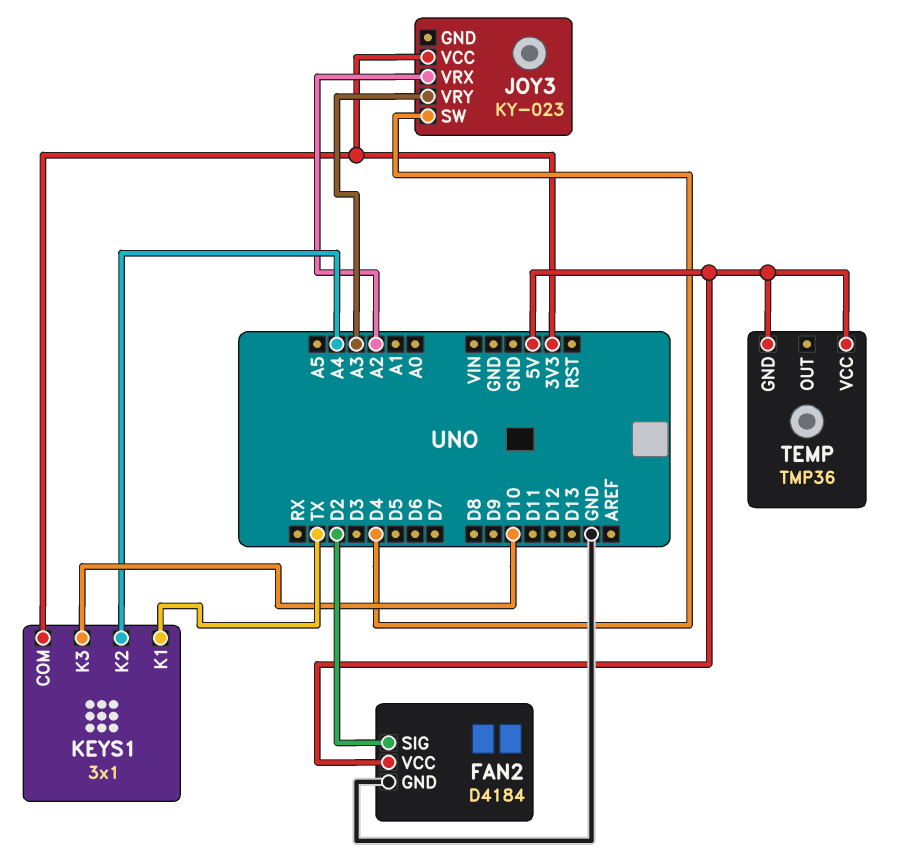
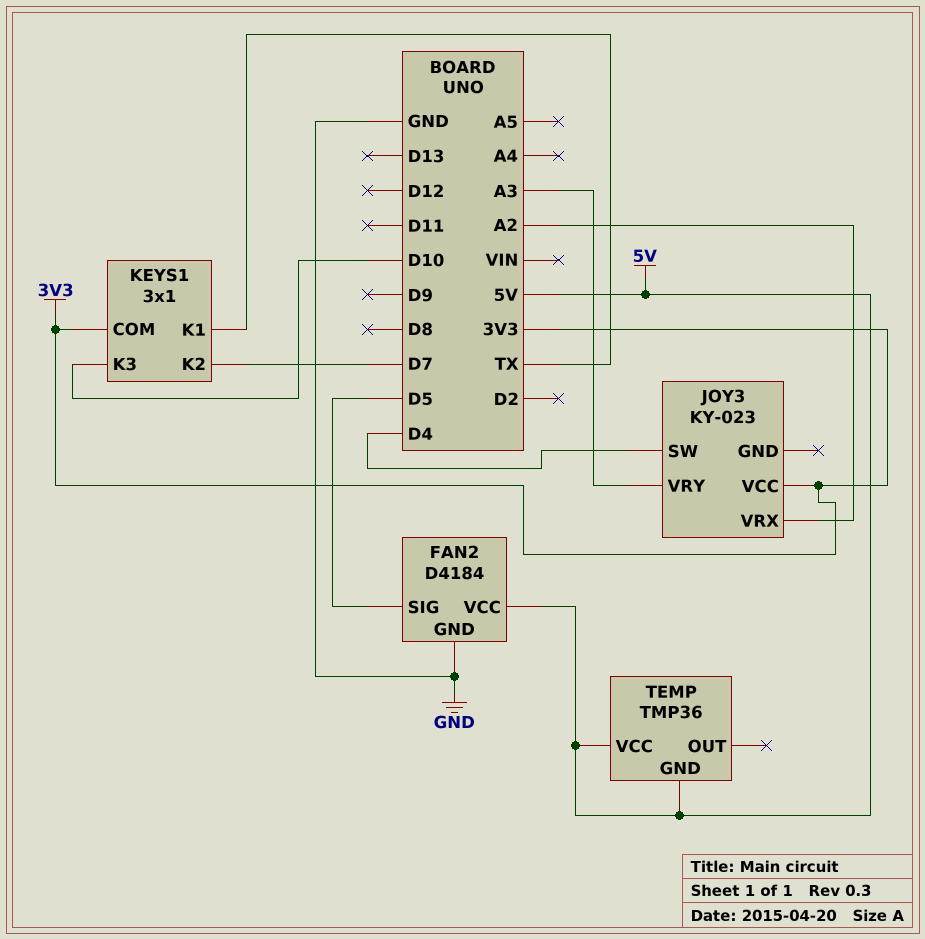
FAN2 pin SIG: D2 -> D5
KEYS1 pin K2: A4 -> D7

